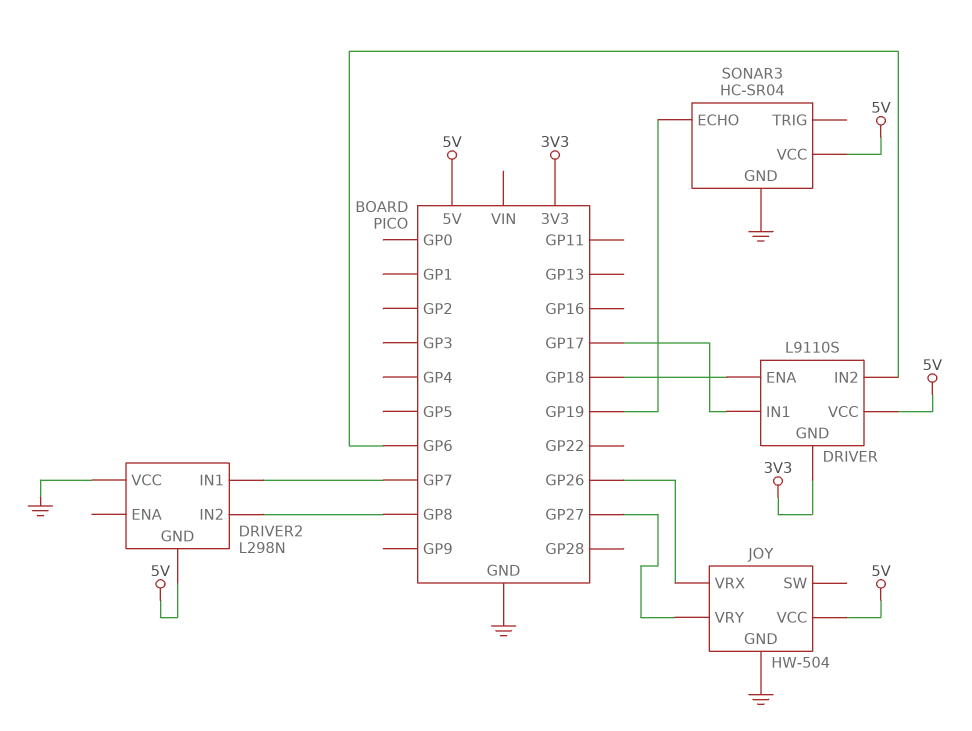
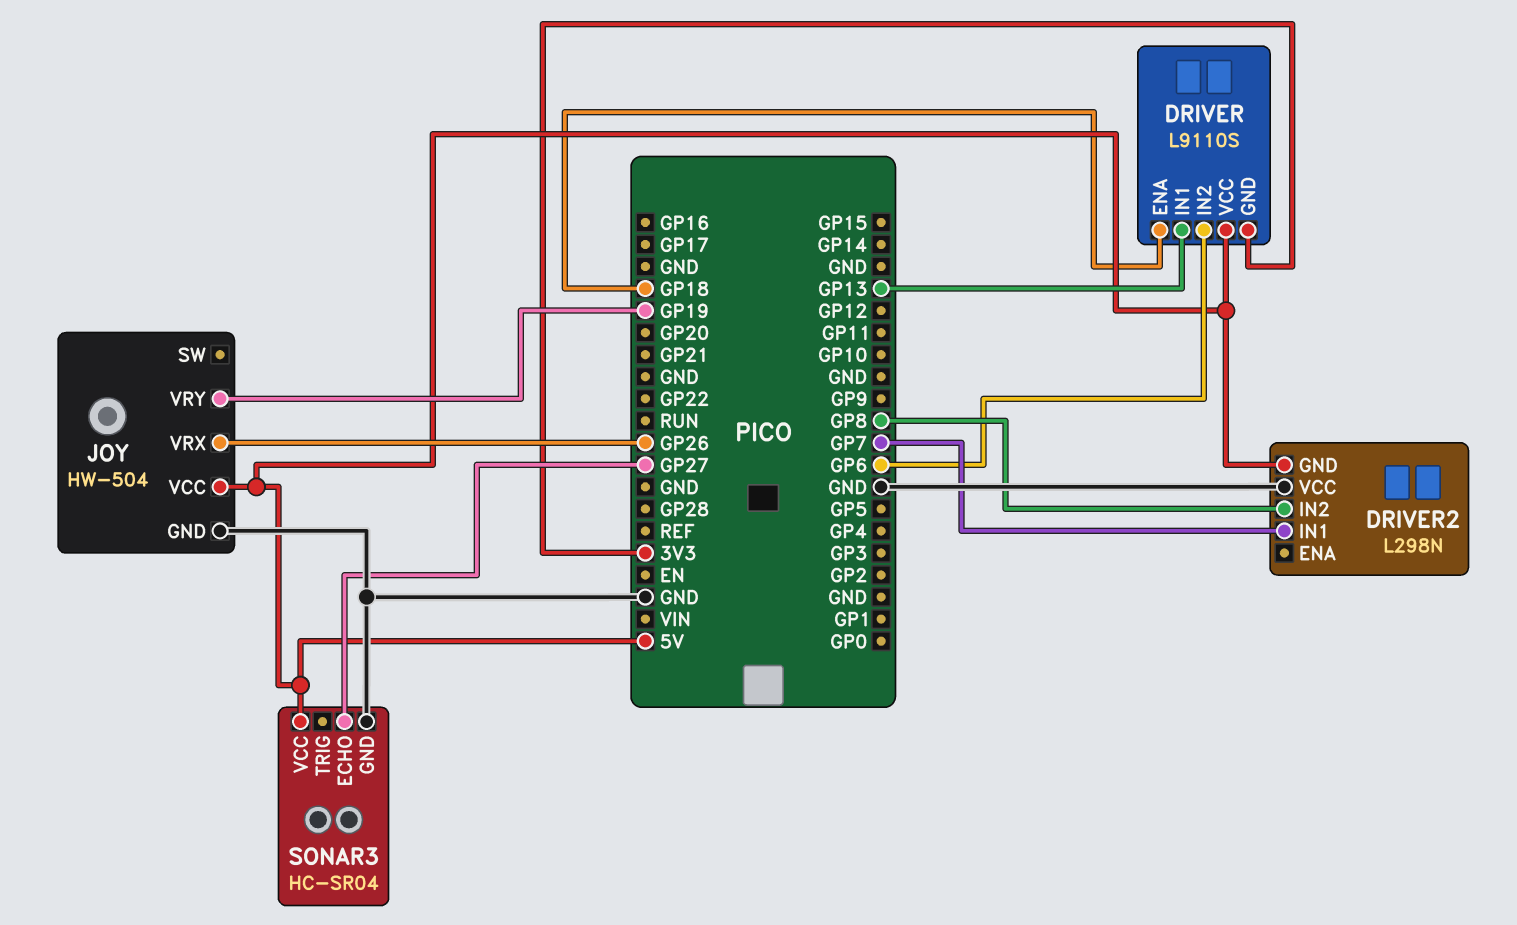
DRIVER pin IN1: GP17 -> GP13
JOY pin VRY: GP27 -> GP19
SONAR3 pin ECHO: GP19 -> GP27

